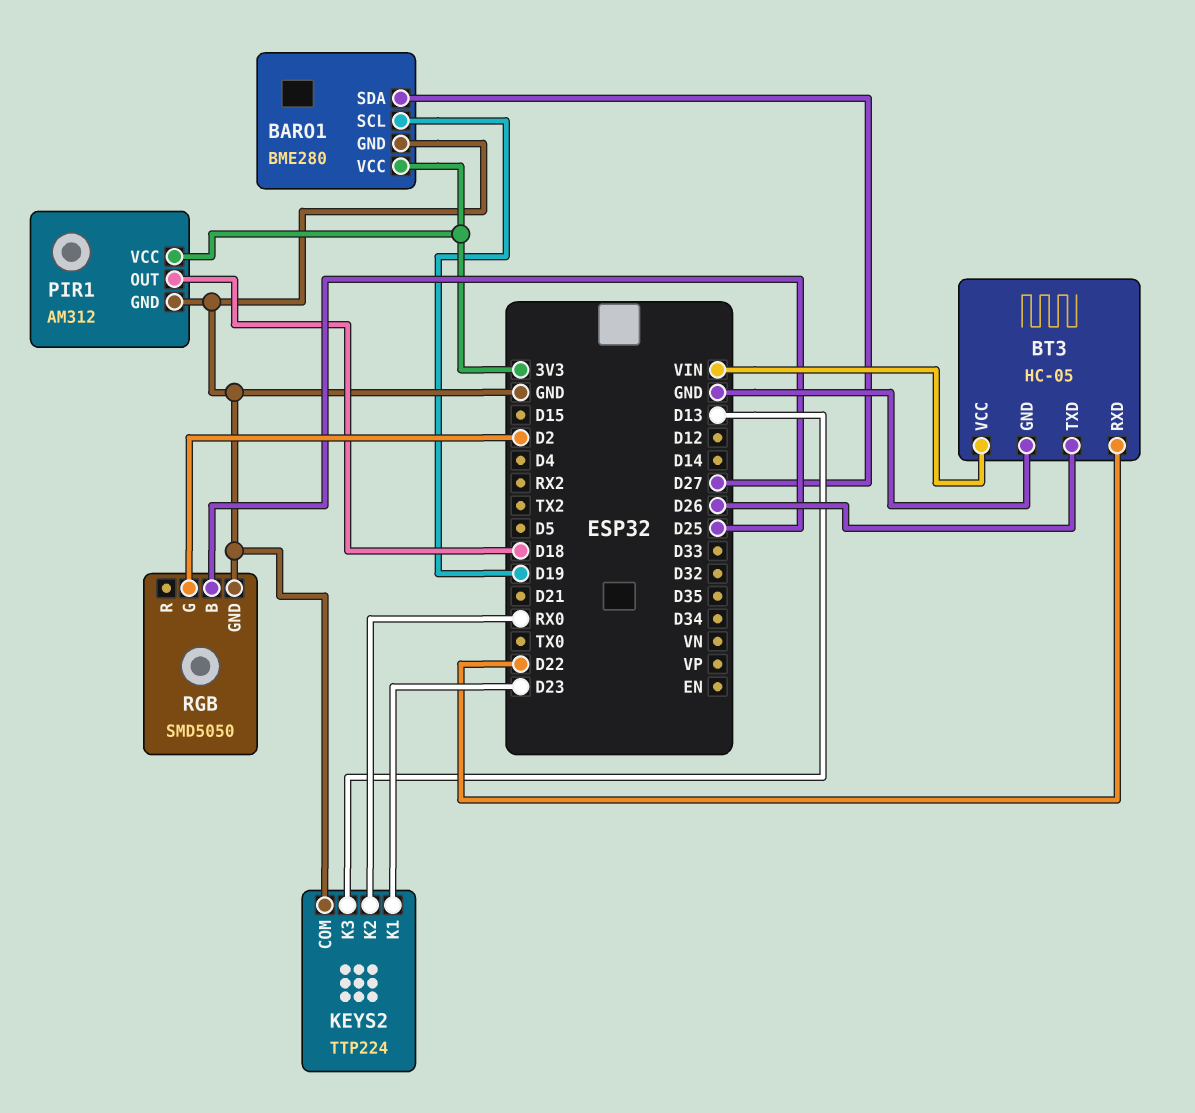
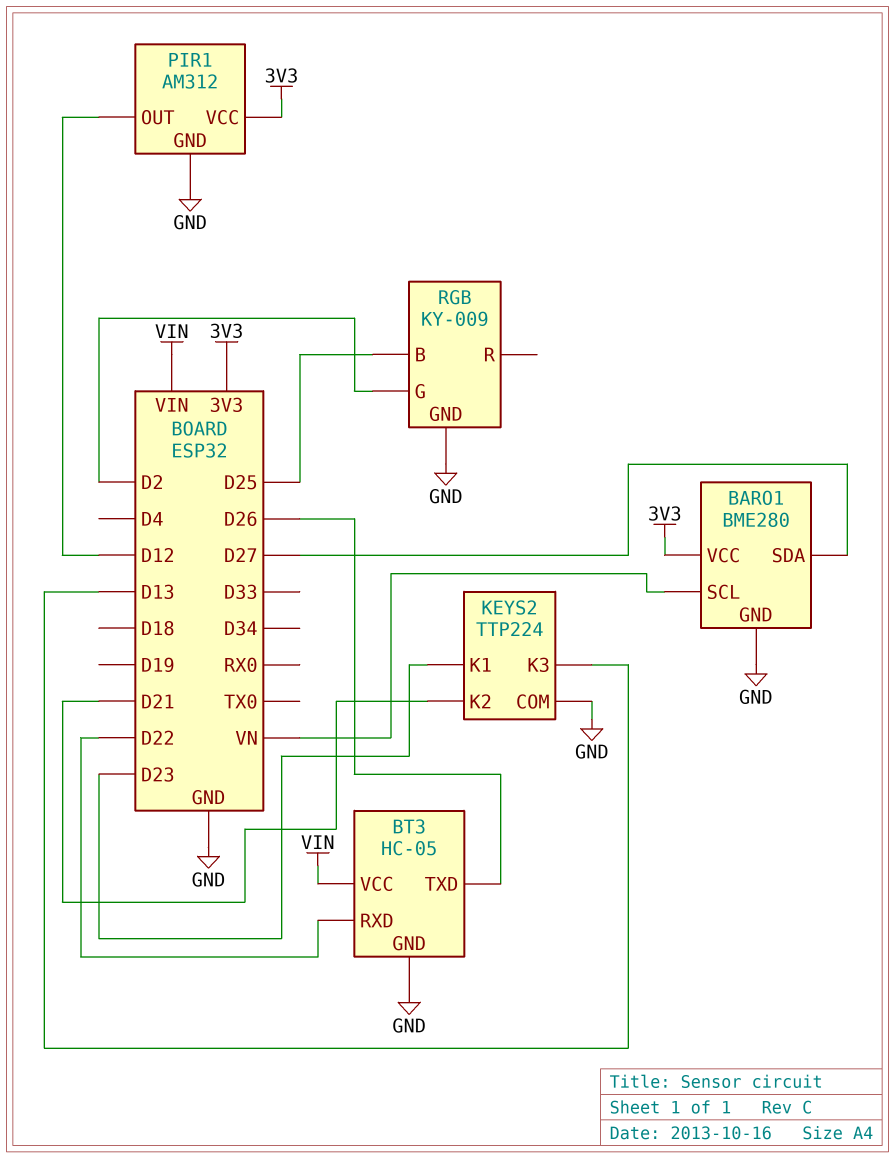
BARO1 pin SCL: D19 -> VN
KEYS2 pin K2: RX0 -> D21
PIR1 pin OUT: D18 -> D12
RGB: SMD5050 -> KY-009

